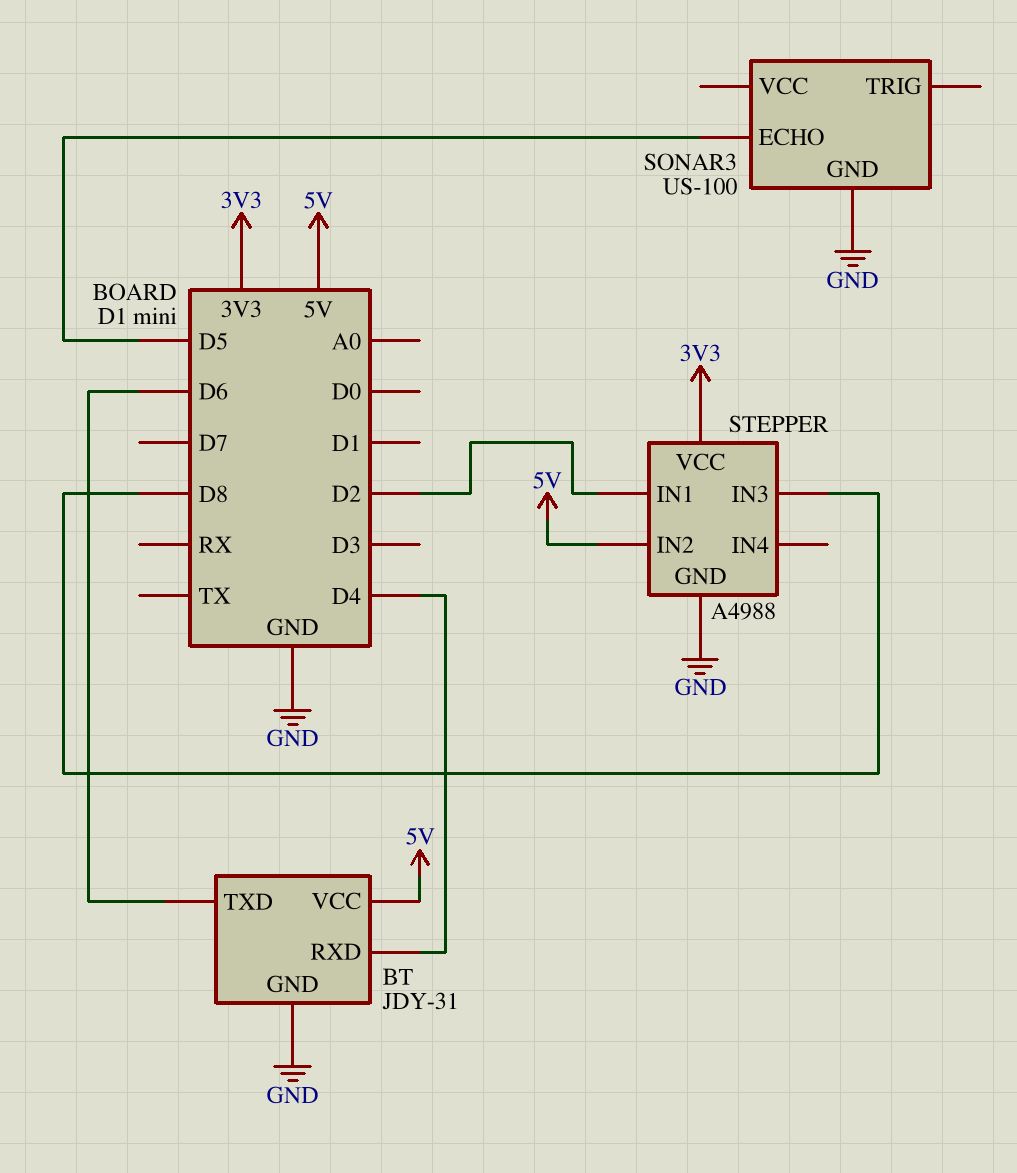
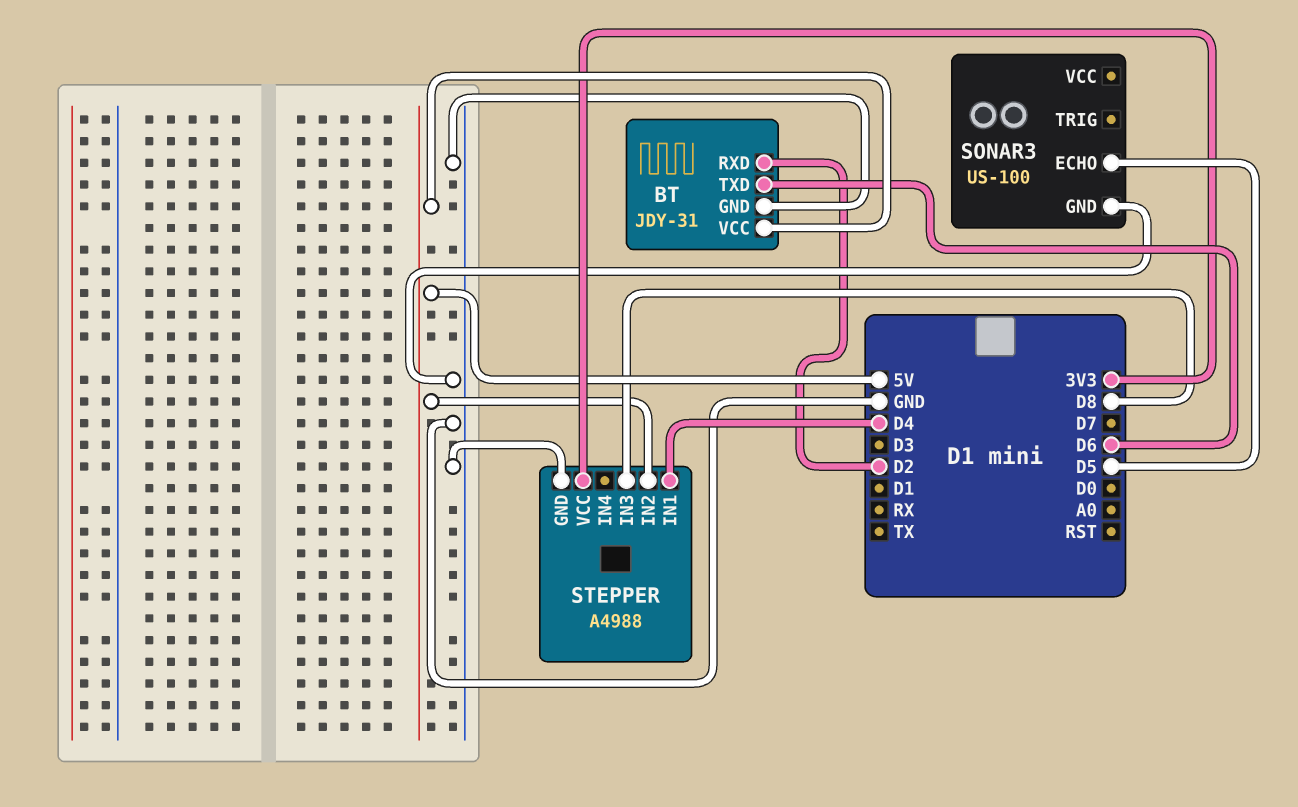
BT pin RXD: D4 -> D2
STEPPER pin IN1: D2 -> D4

